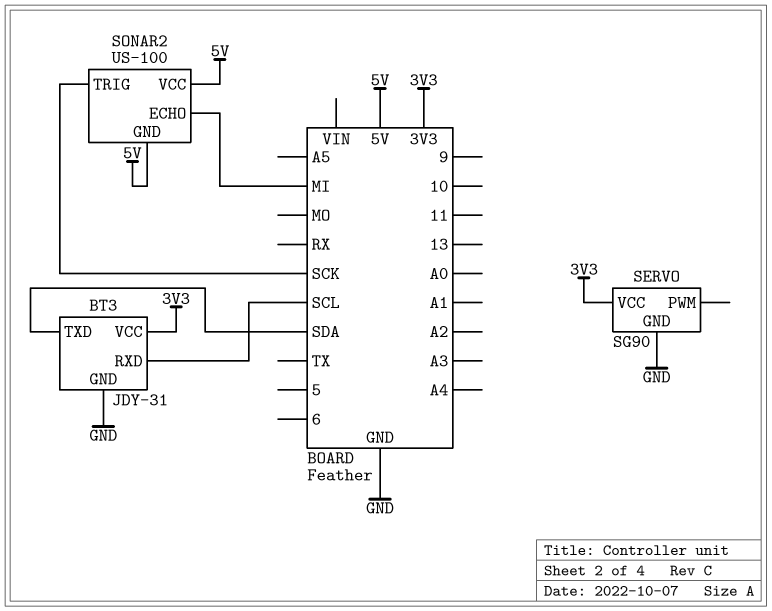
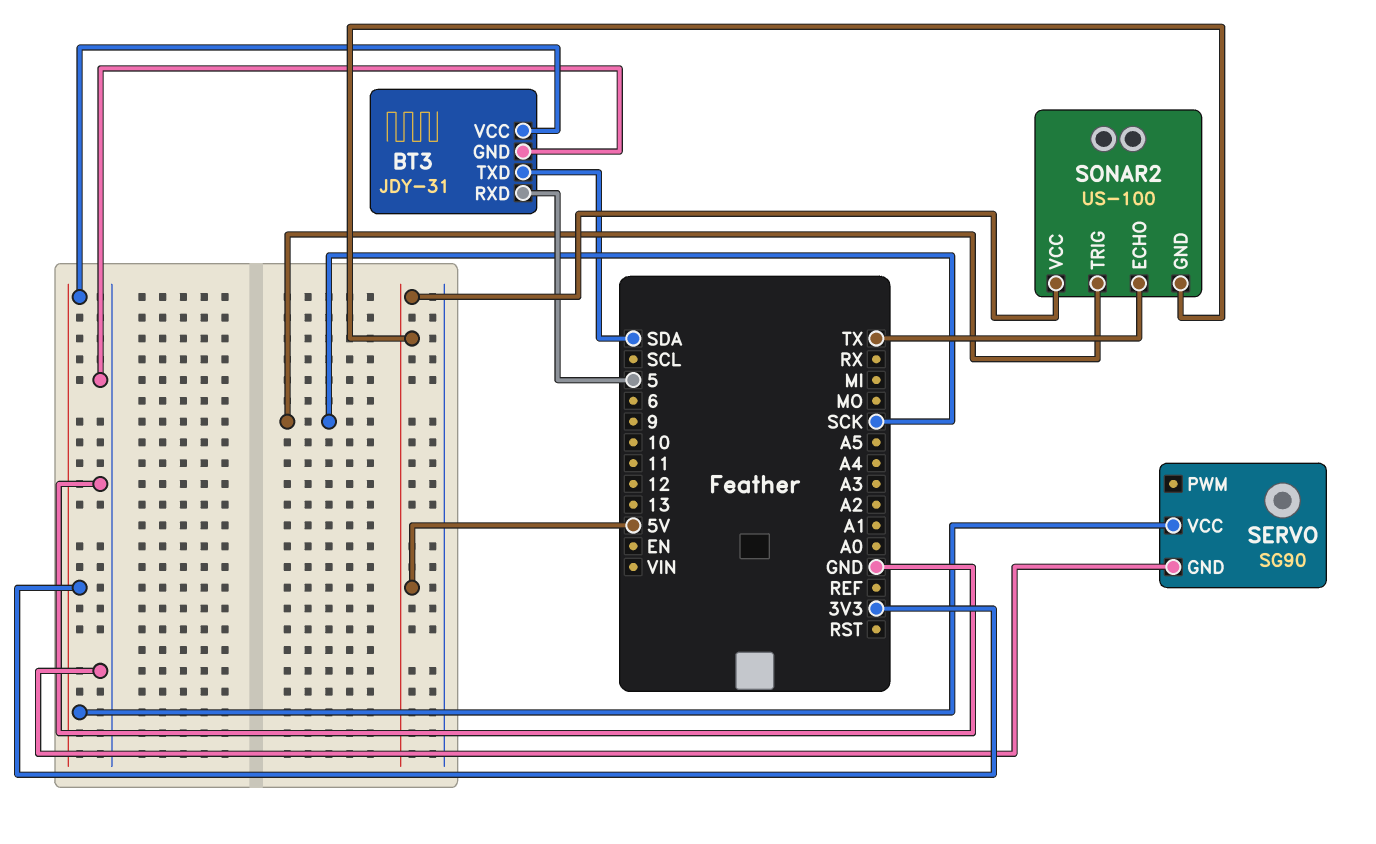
BT3 pin RXD: SCL -> 5
SONAR2 pin ECHO: MI -> TX

